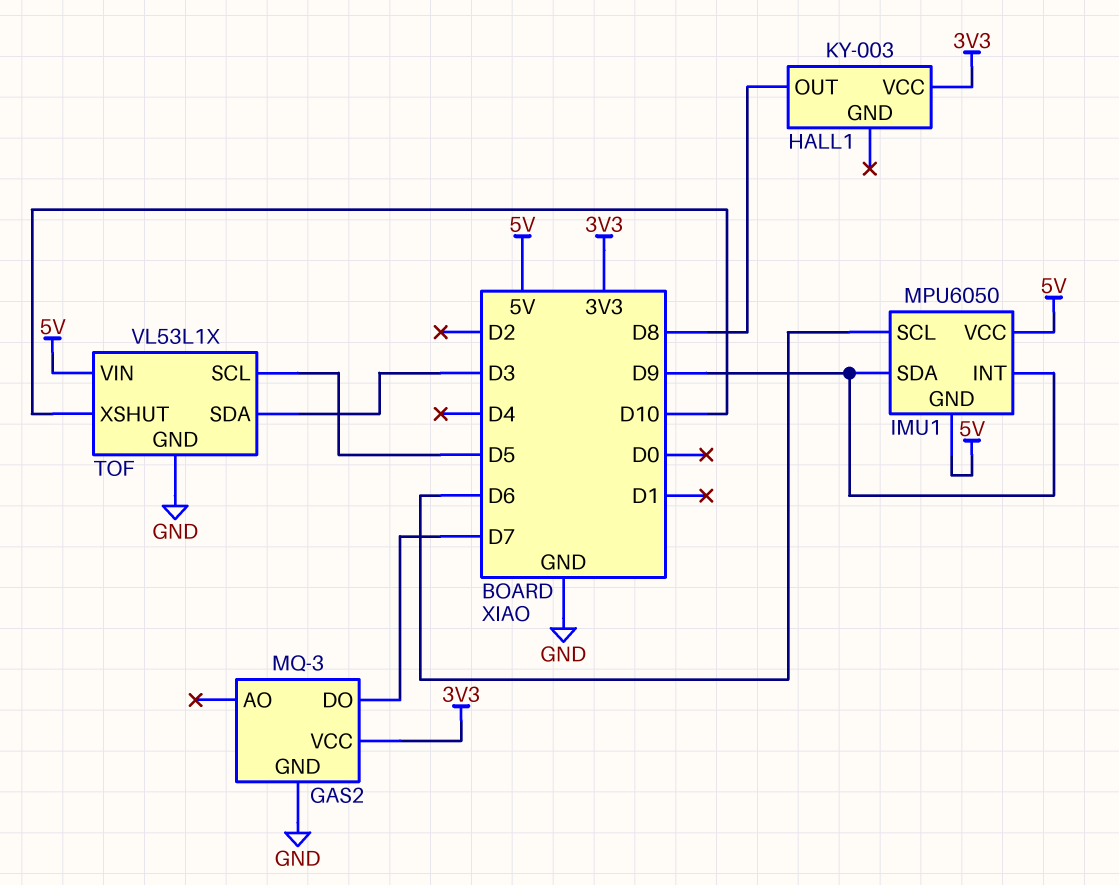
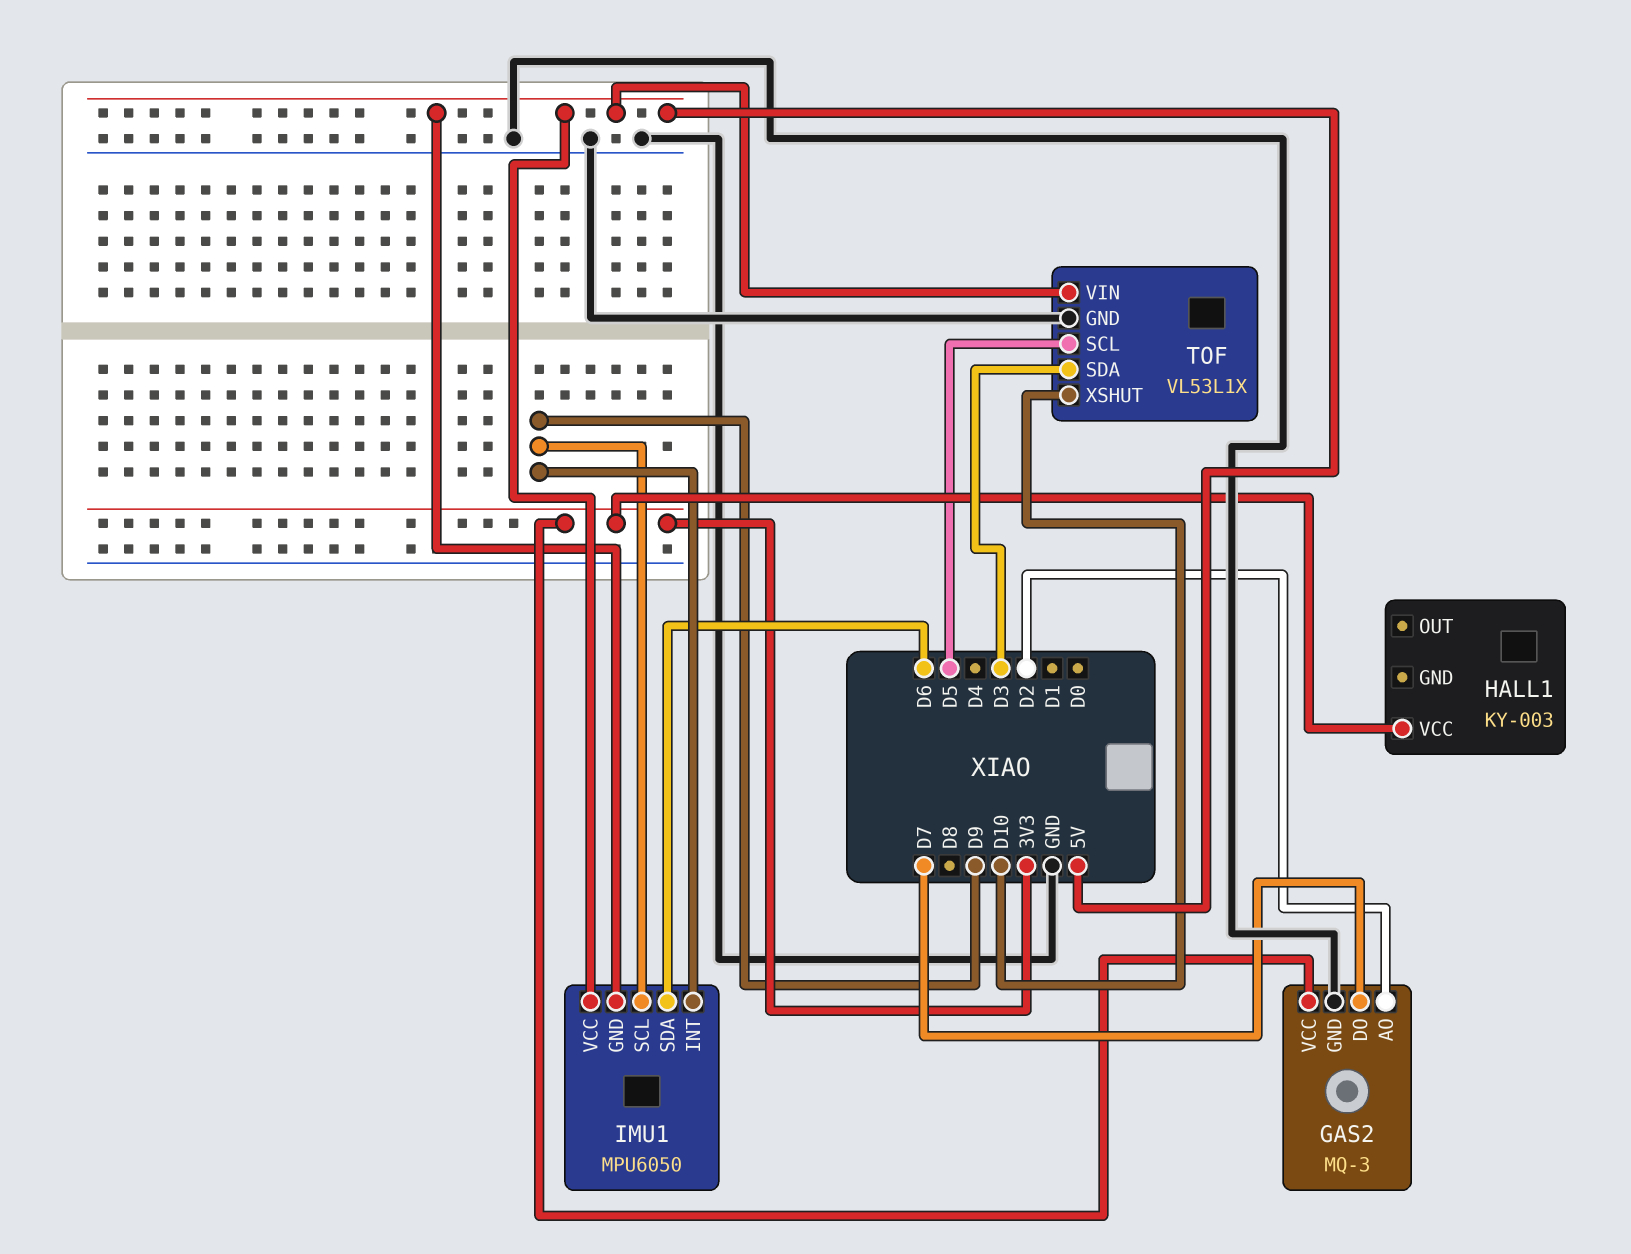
GAS2 pin AO: none -> D2
HALL1 pin OUT: D8 -> none
IMU1 pin SCL: D6 -> D9
IMU1 pin SDA: D9 -> D6

